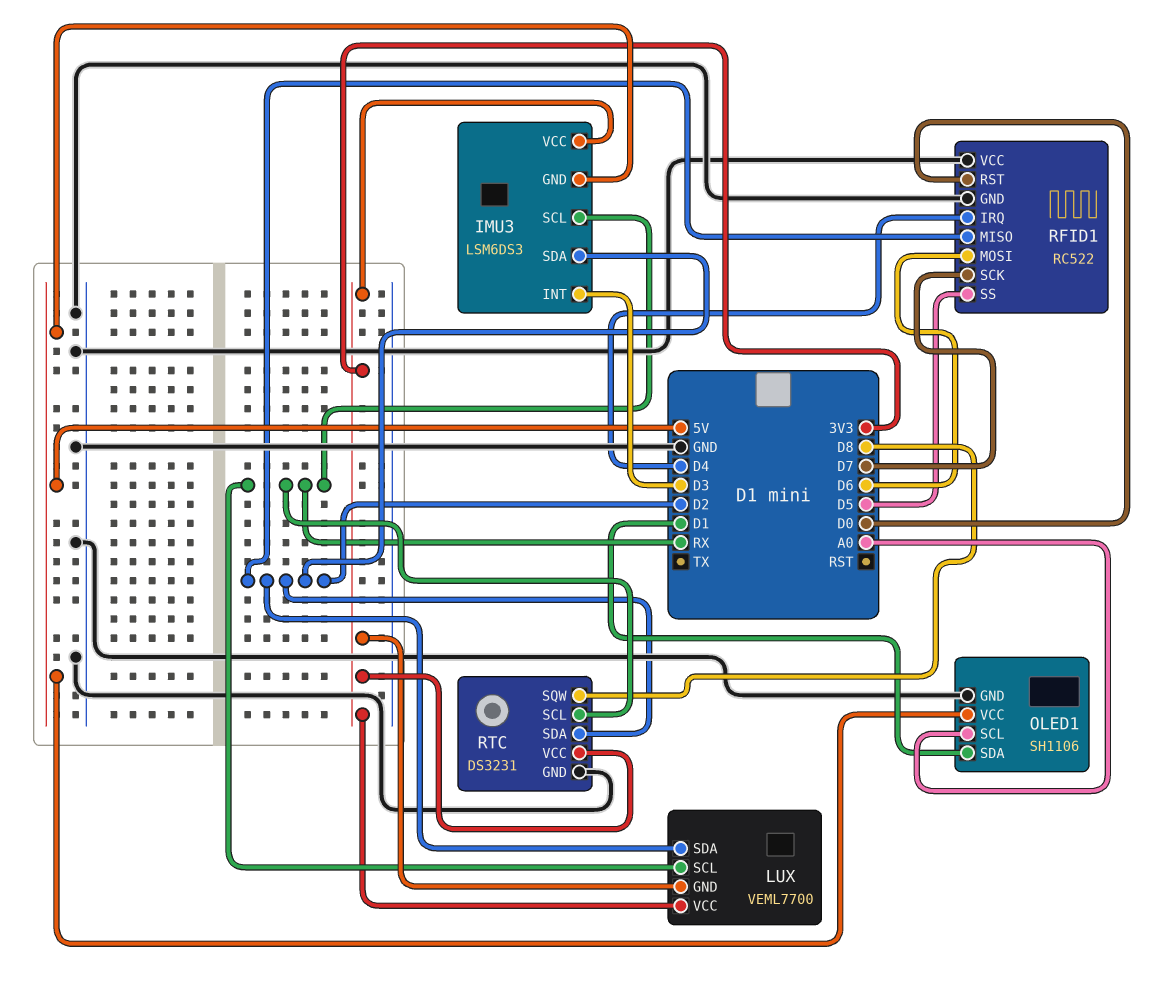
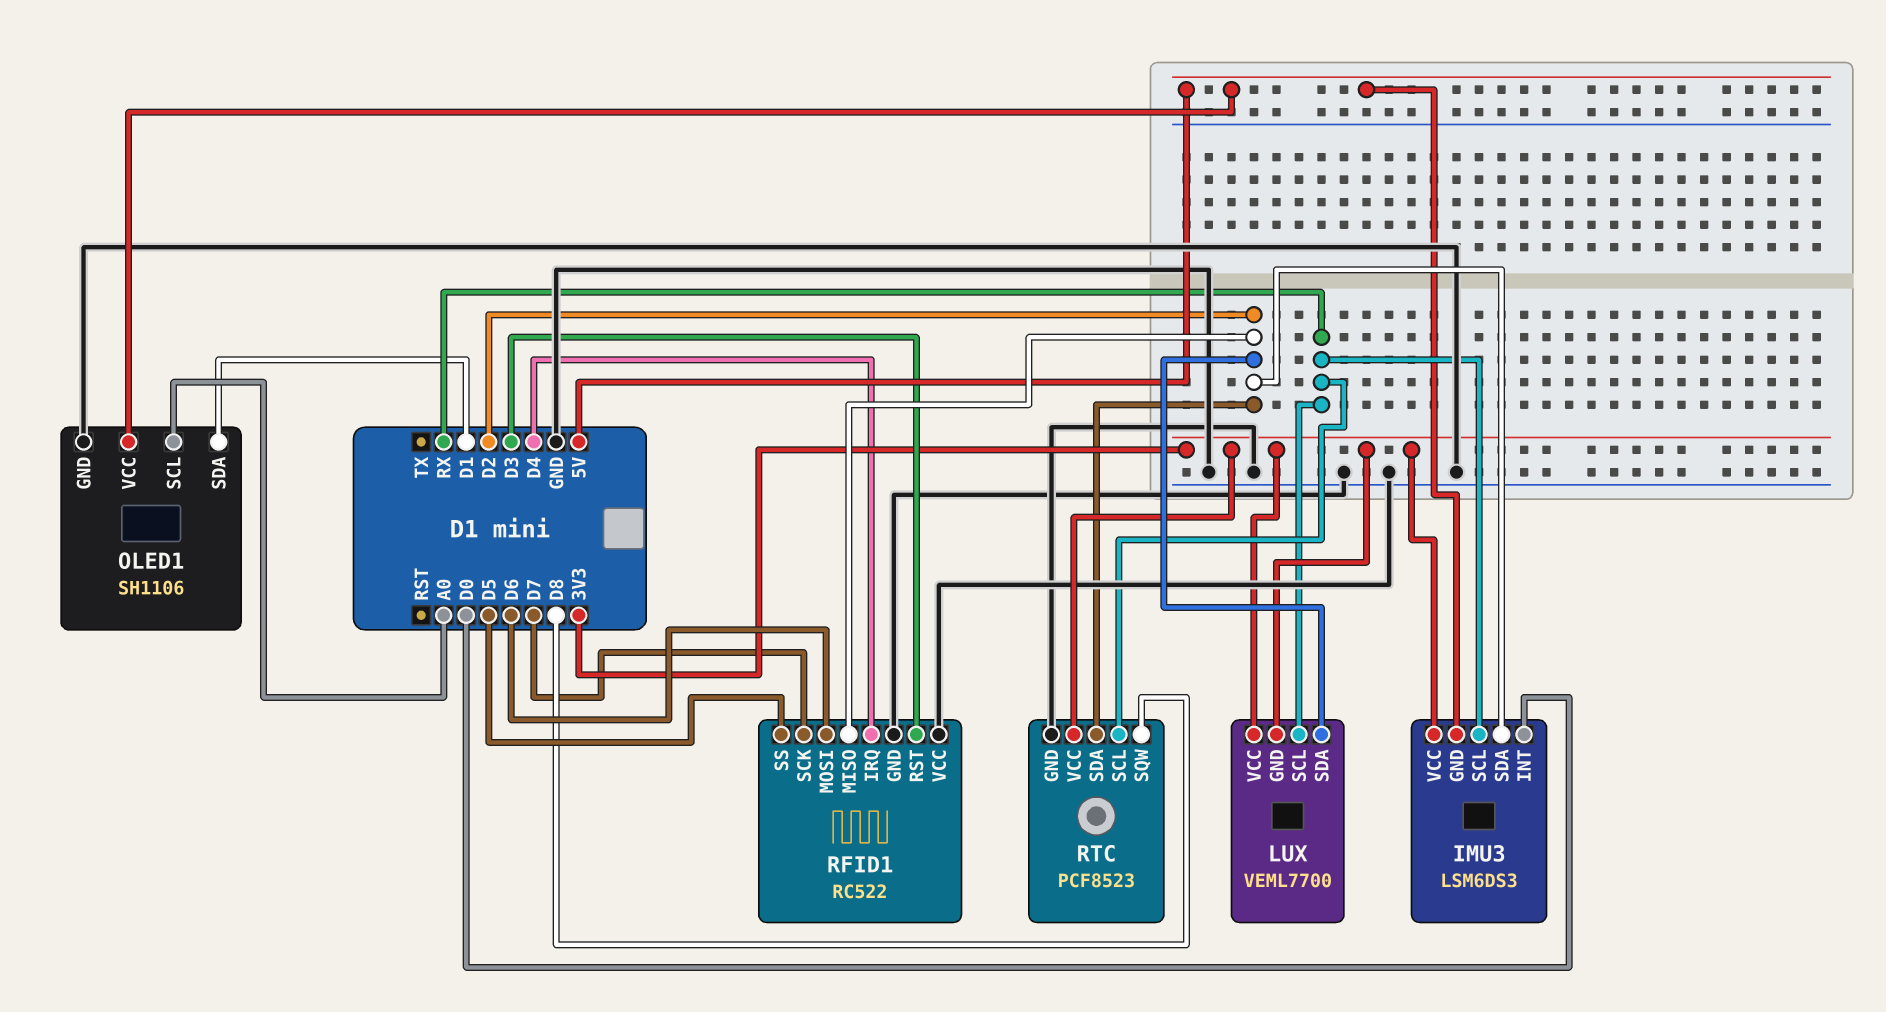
IMU3 pin INT: D3 -> D0
RFID1 pin RST: D0 -> D3
RTC: DS3231 -> PCF8523

